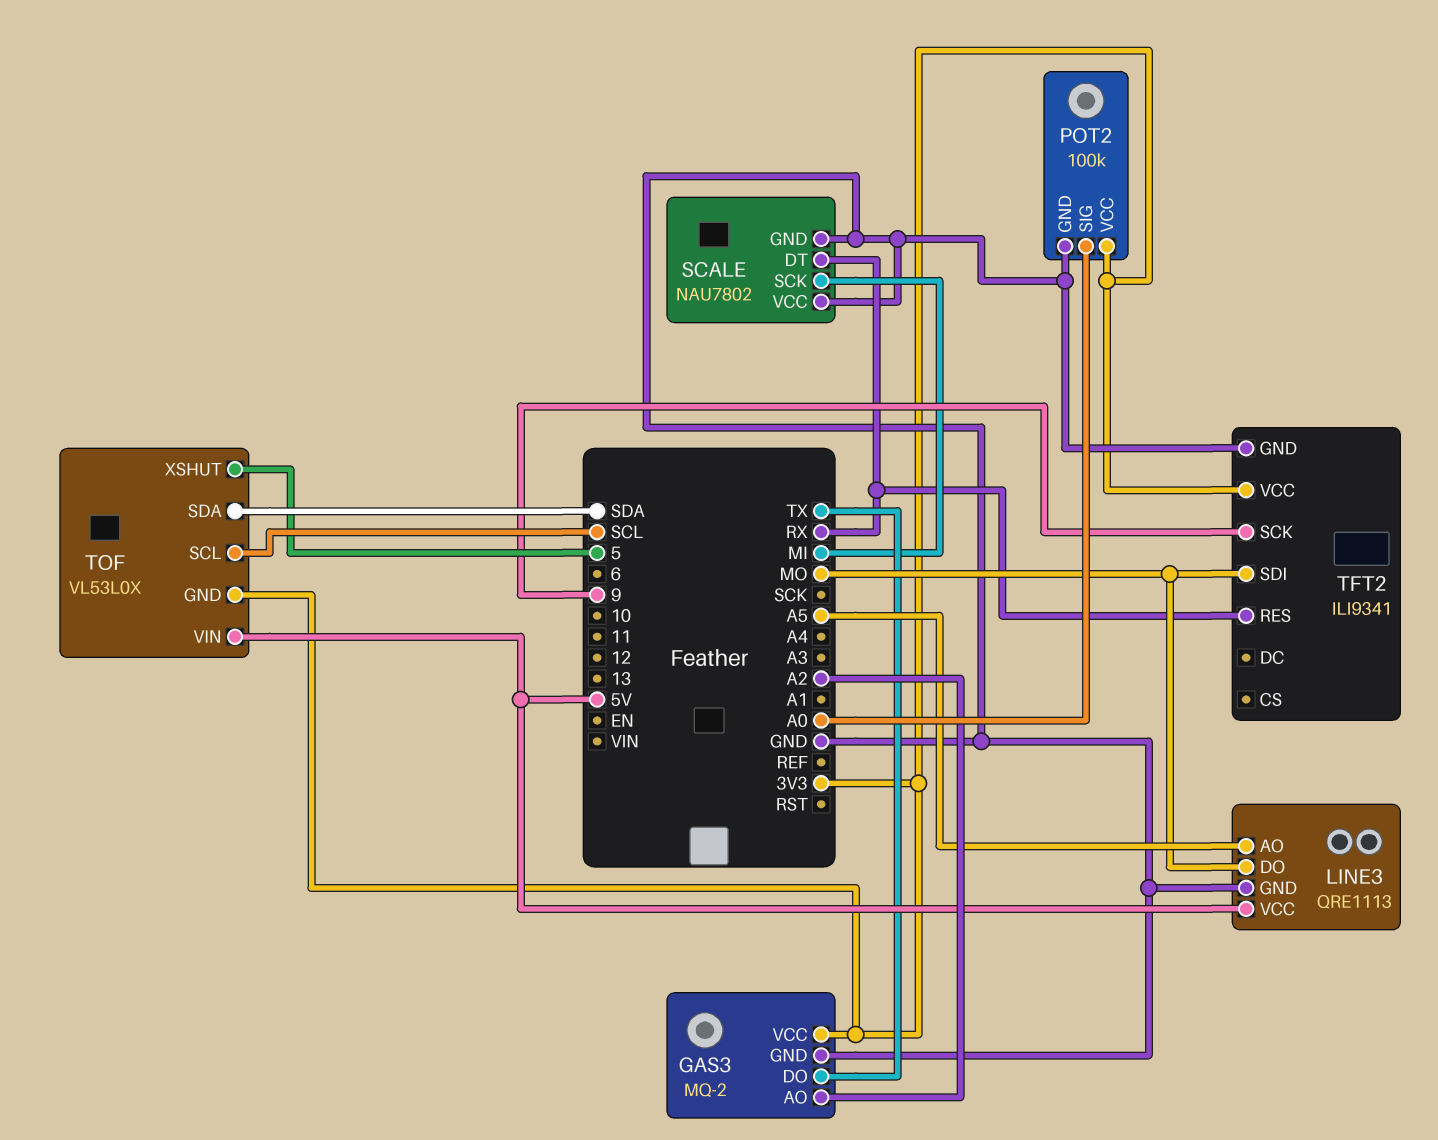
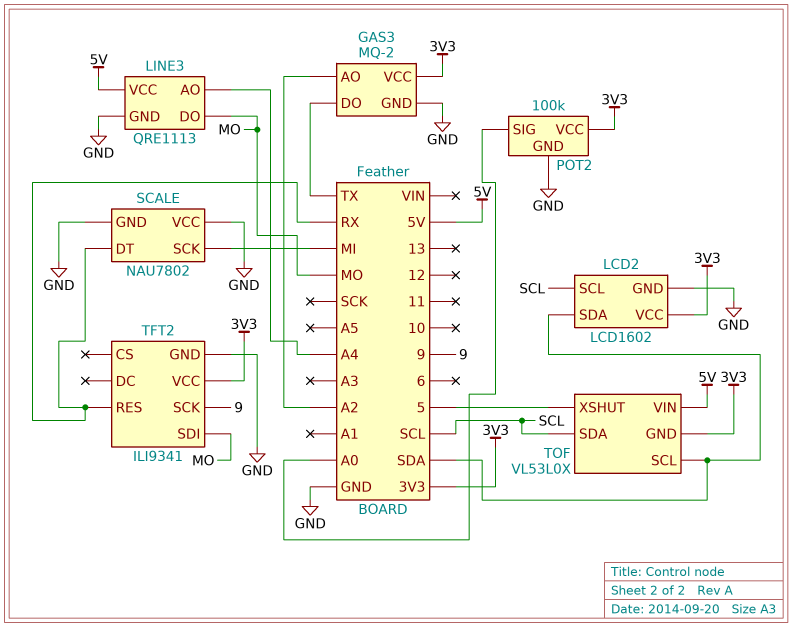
LCD2: none -> LCD1602
LCD2 pin GND: none -> GND
LCD2 pin SCL: none -> SCL
LCD2 pin SDA: none -> SDA
LCD2 pin VCC: none -> 3V3
LINE3 pin AO: A5 -> A4
TOF pin SCL: SCL -> SDA
TOF pin SDA: SDA -> SCL

